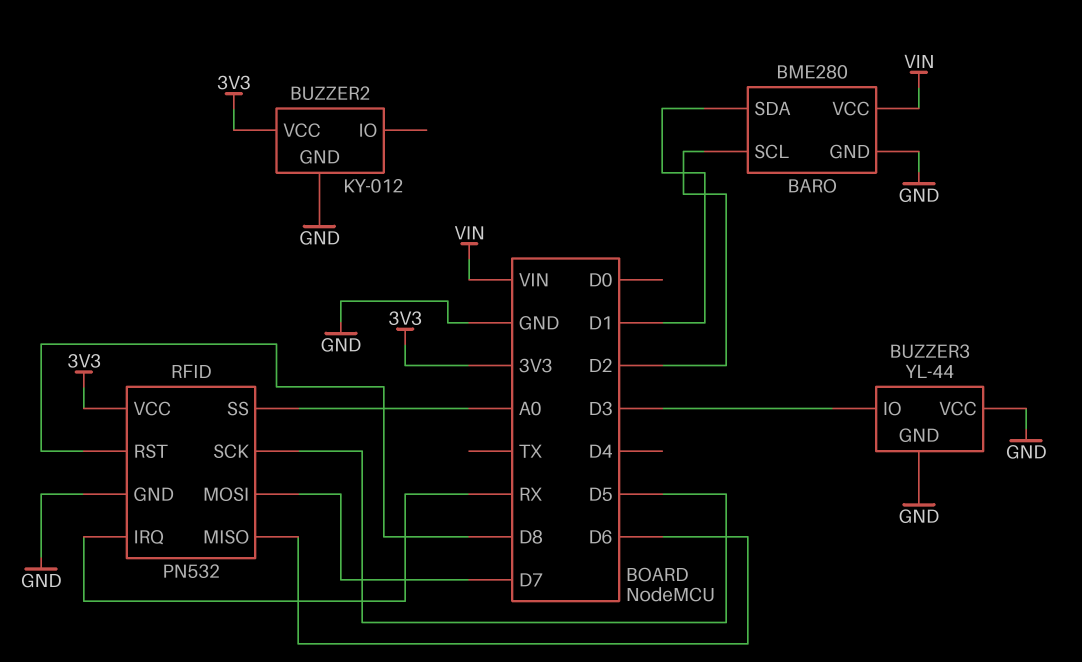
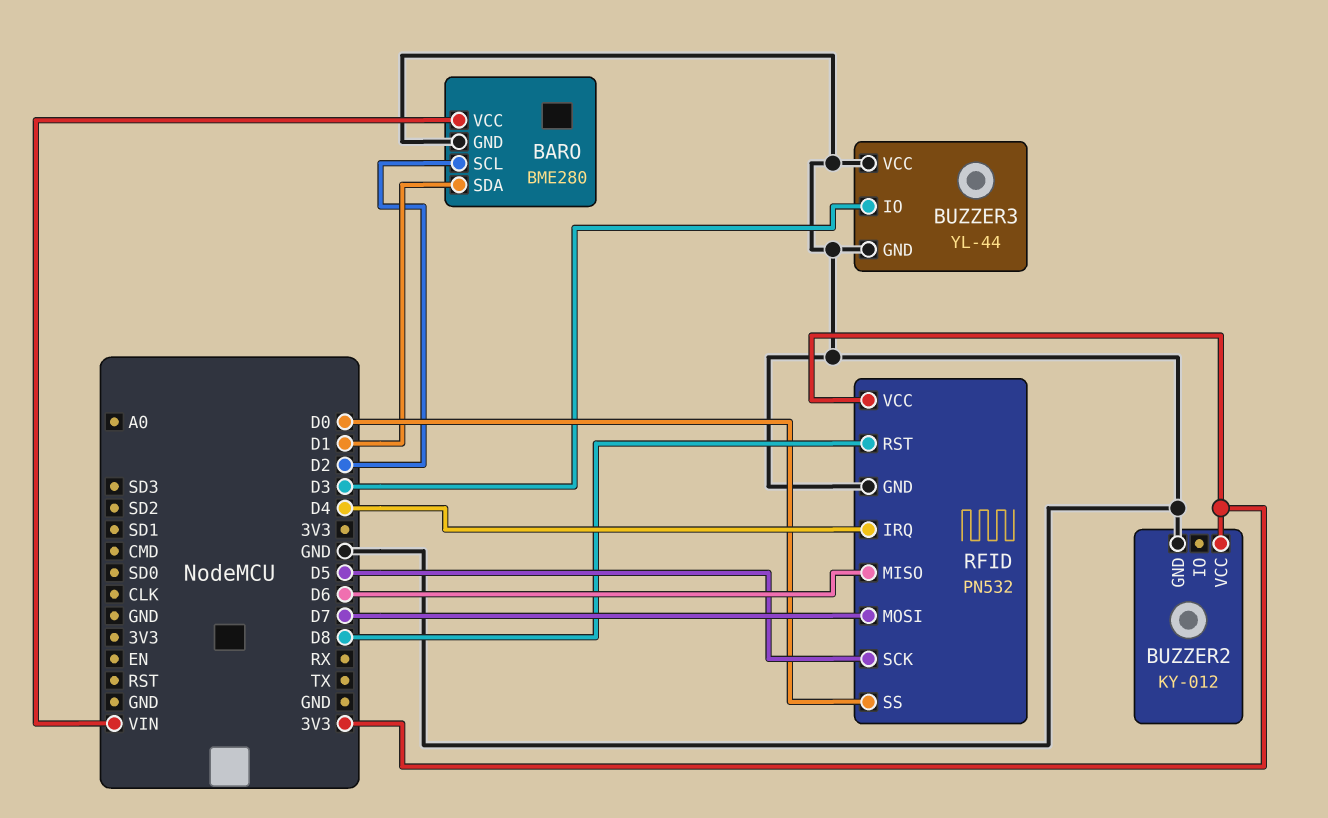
RFID pin IRQ: RX -> D4
RFID pin SS: A0 -> D0

